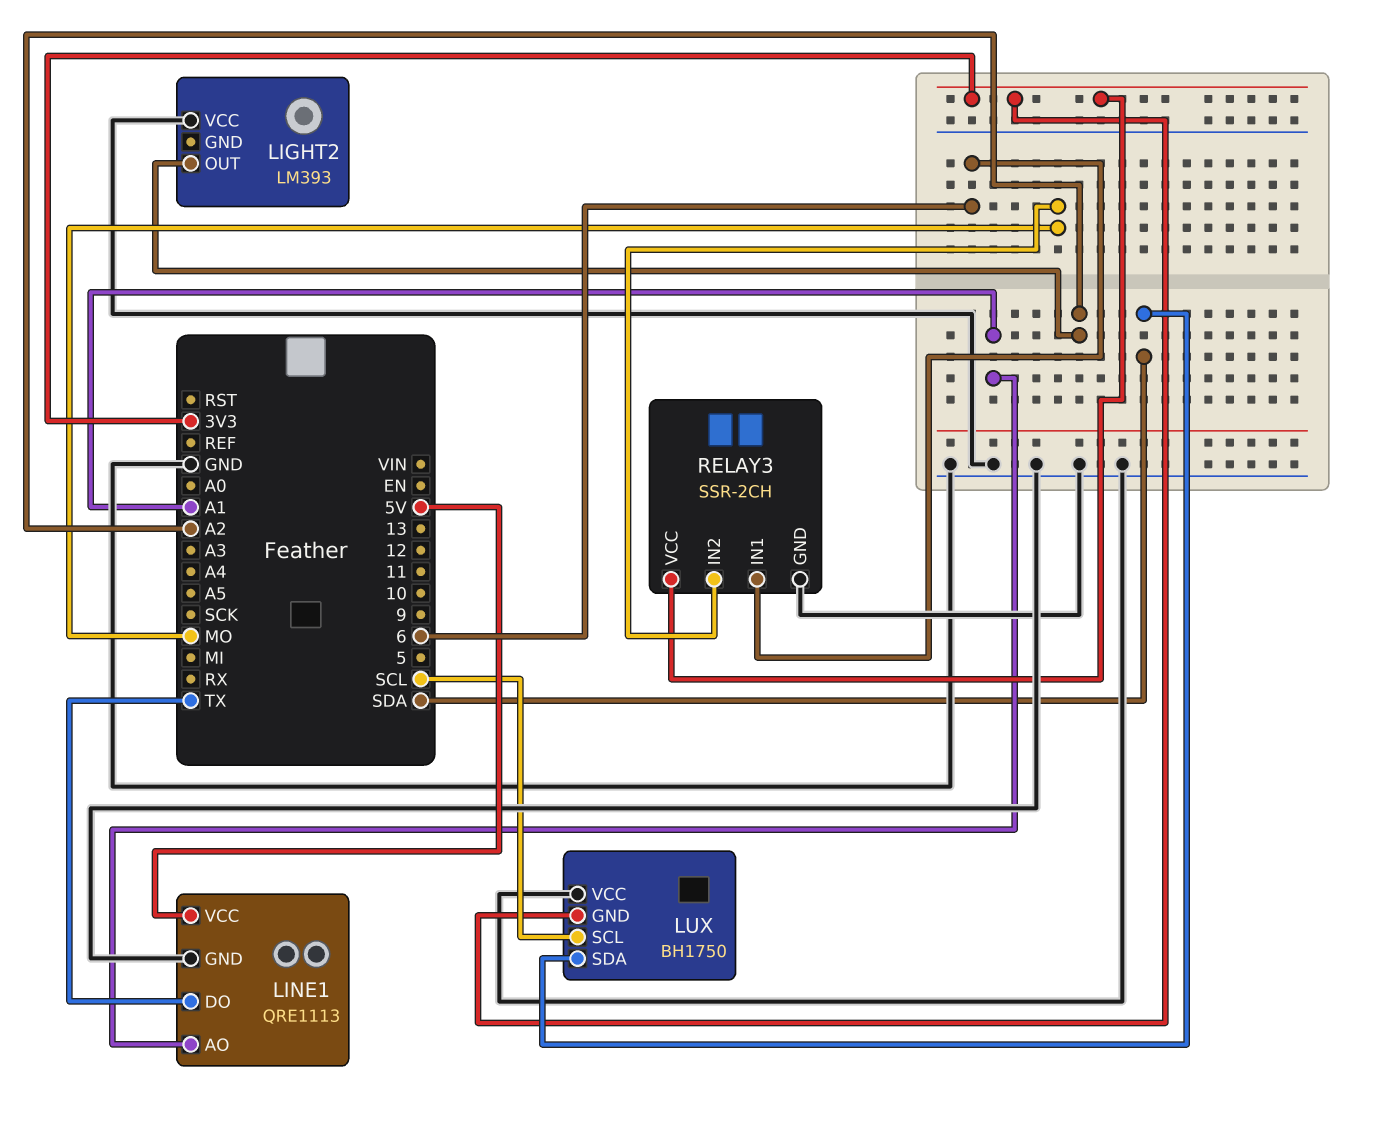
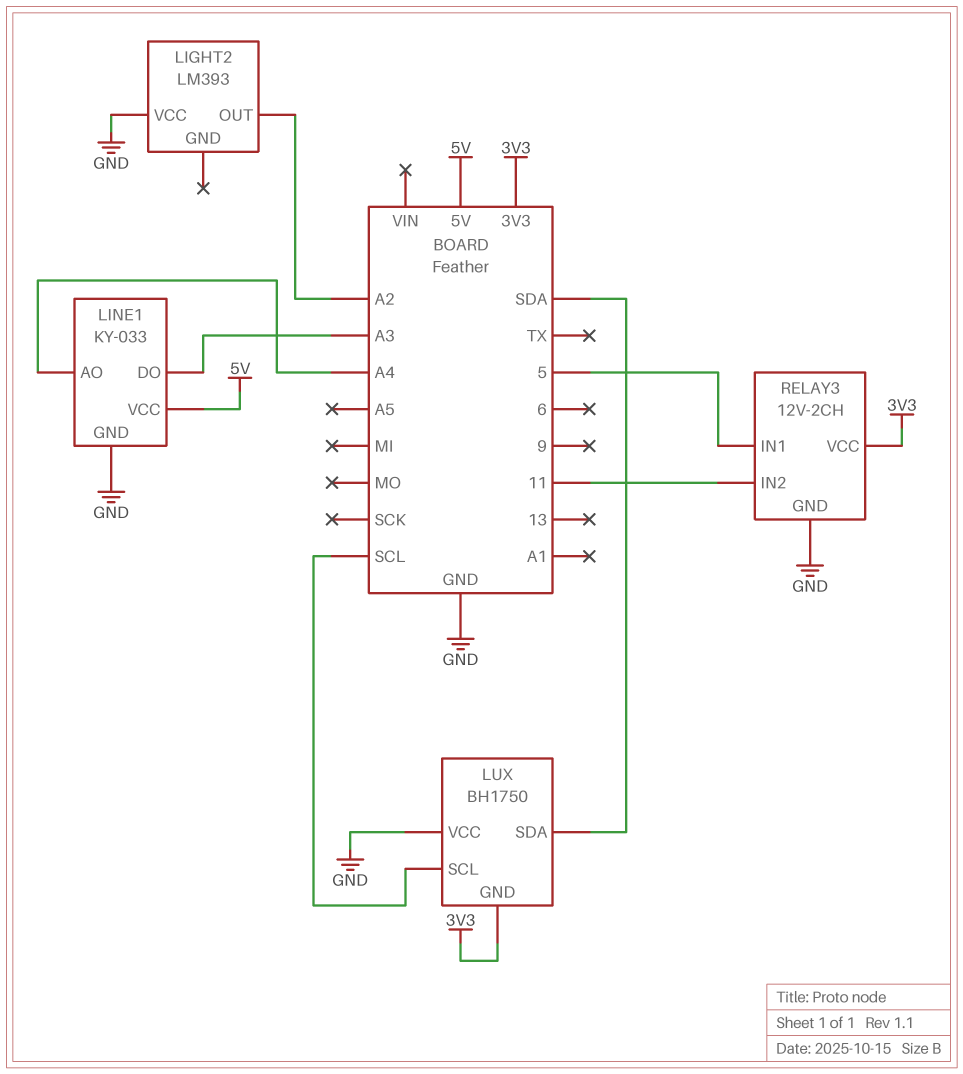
LINE1: QRE1113 -> KY-033
LINE1 pin AO: A1 -> A4
LINE1 pin DO: TX -> A3
RELAY3: SSR-2CH -> 12V-2CH
RELAY3 pin IN1: 6 -> 5
RELAY3 pin IN2: MO -> 11

